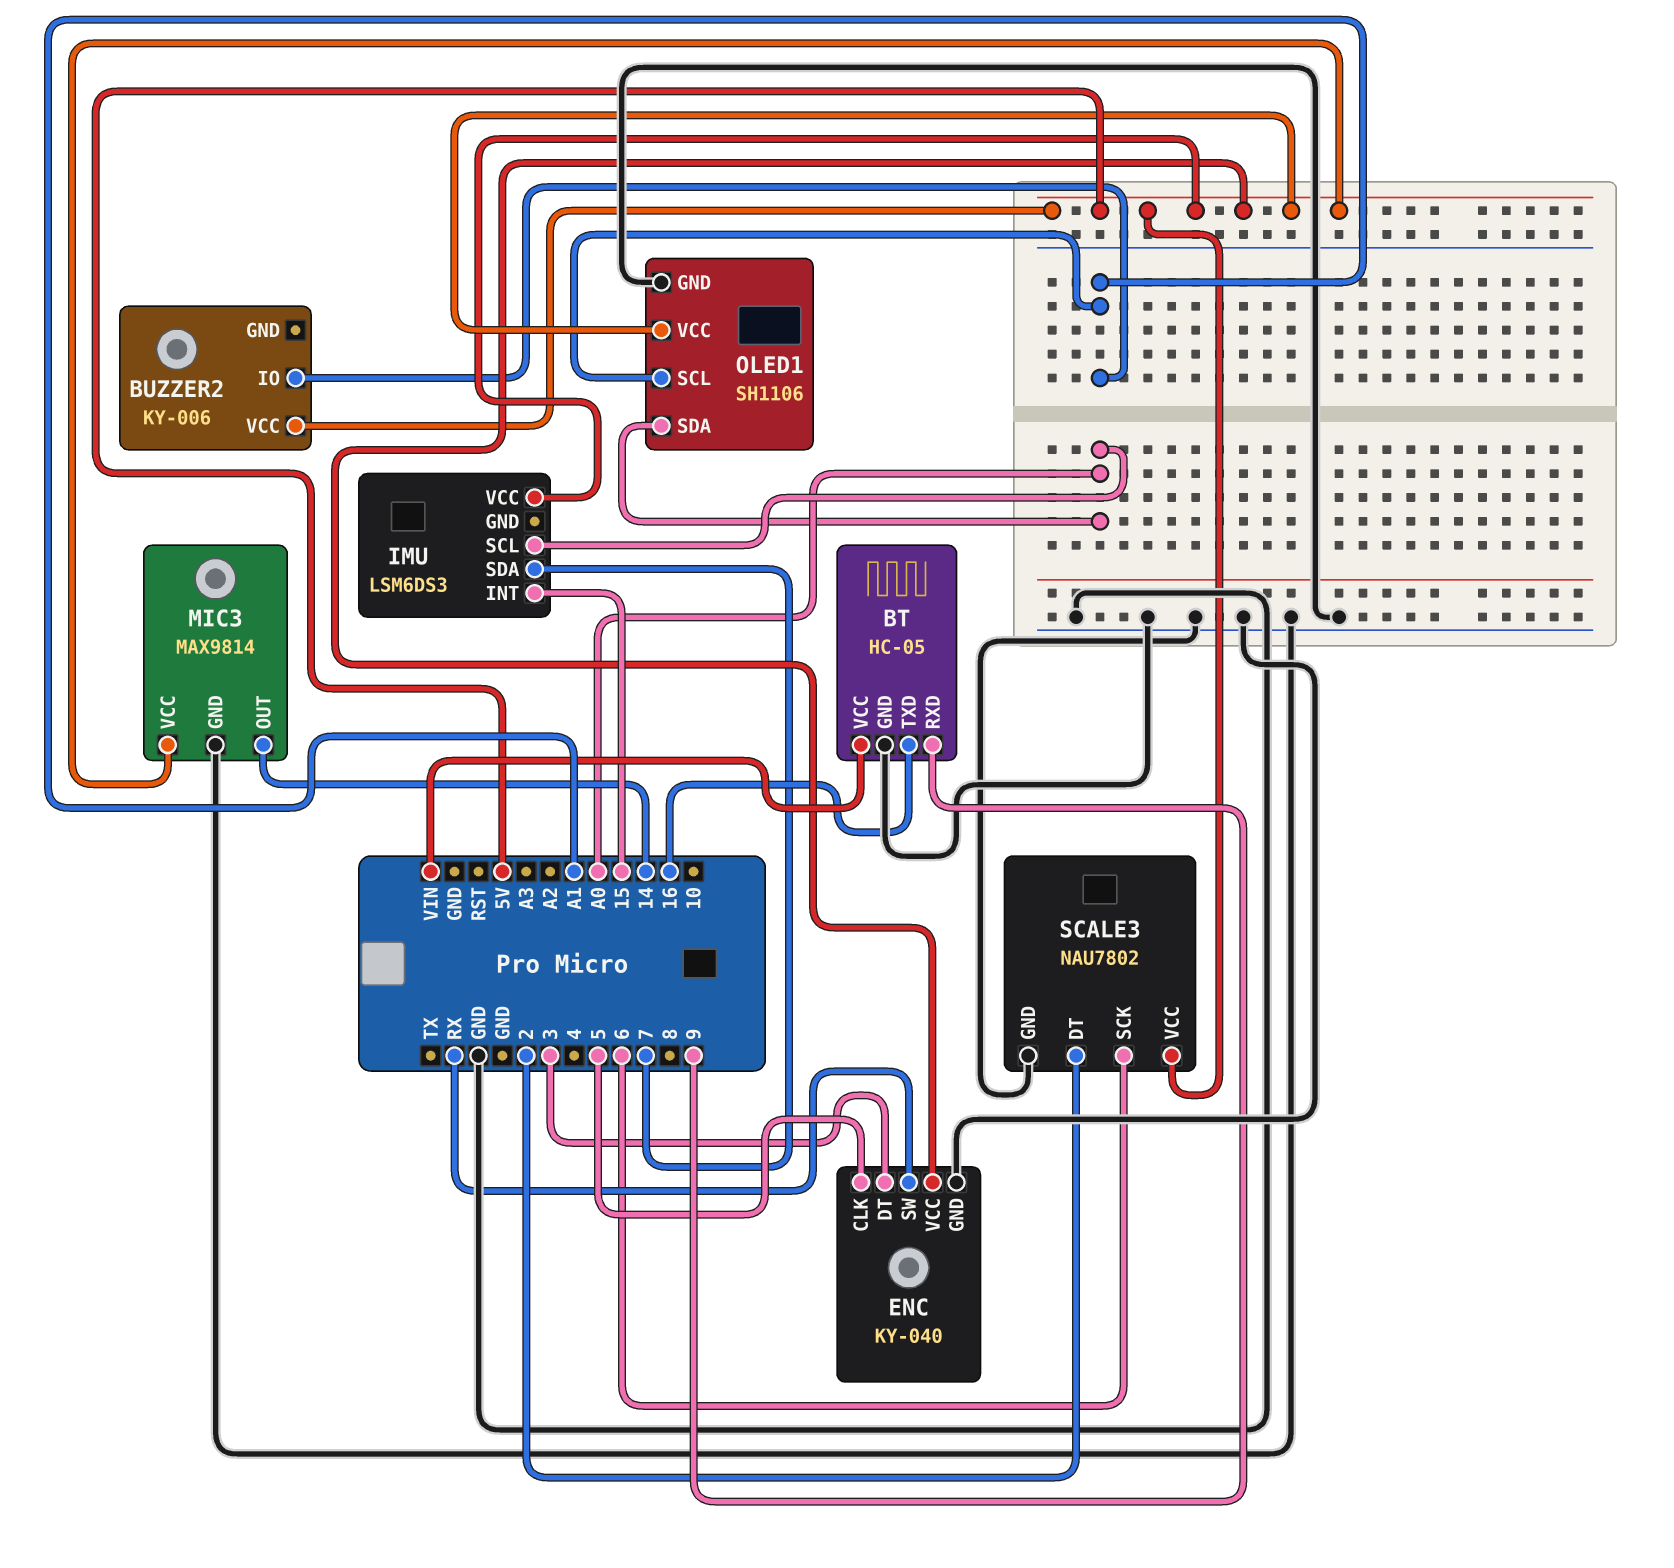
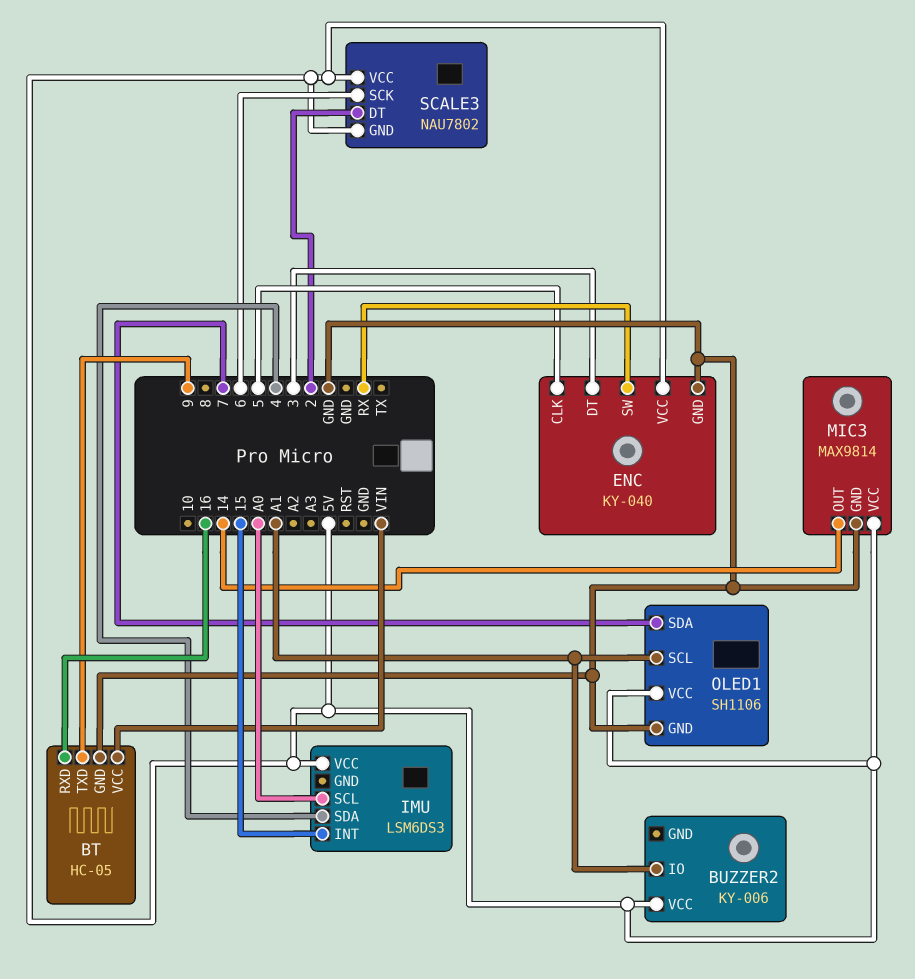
BT pin RXD: 9 -> 16
BT pin TXD: 16 -> 9
IMU pin SDA: 7 -> 4
OLED1 pin SDA: A0 -> 7
SCALE3 pin GND: GND -> 5V

